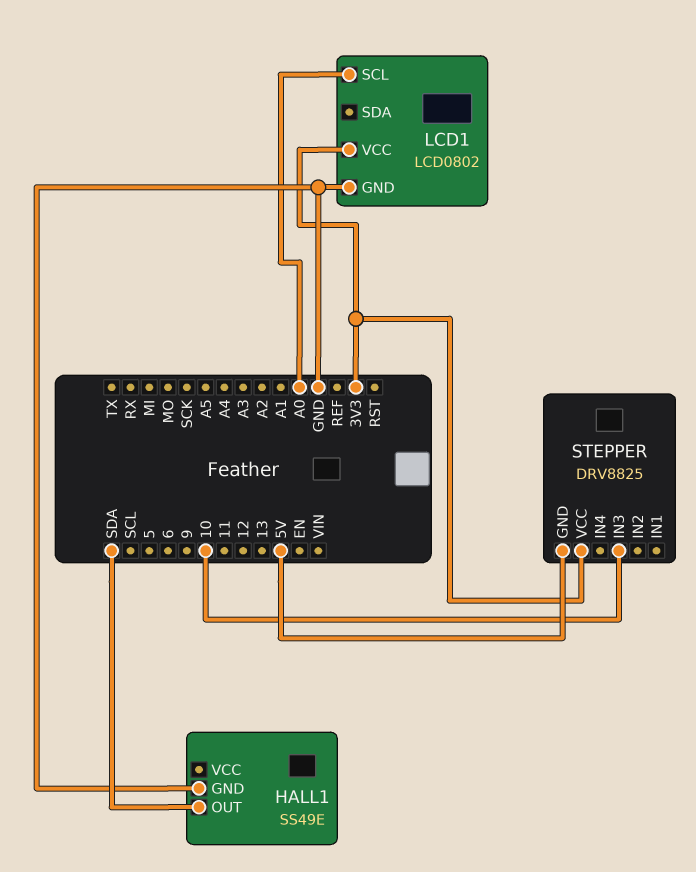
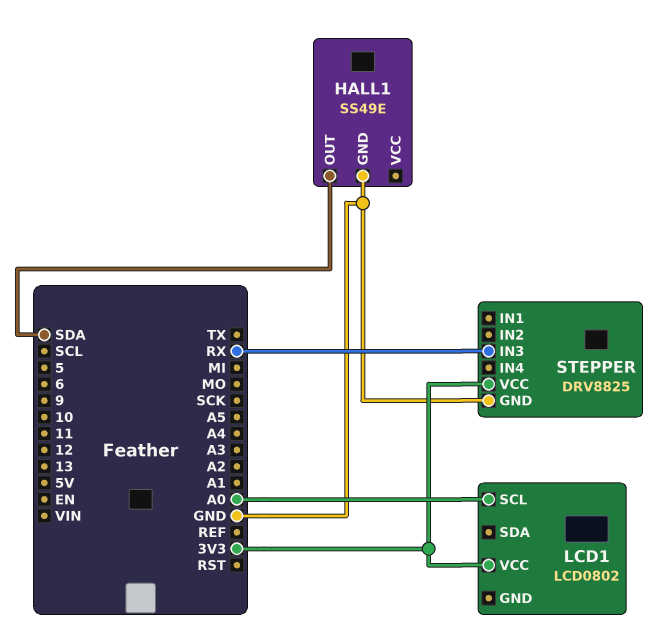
LCD1 pin GND: GND -> none
STEPPER pin GND: 5V -> GND
STEPPER pin IN3: 10 -> RX

